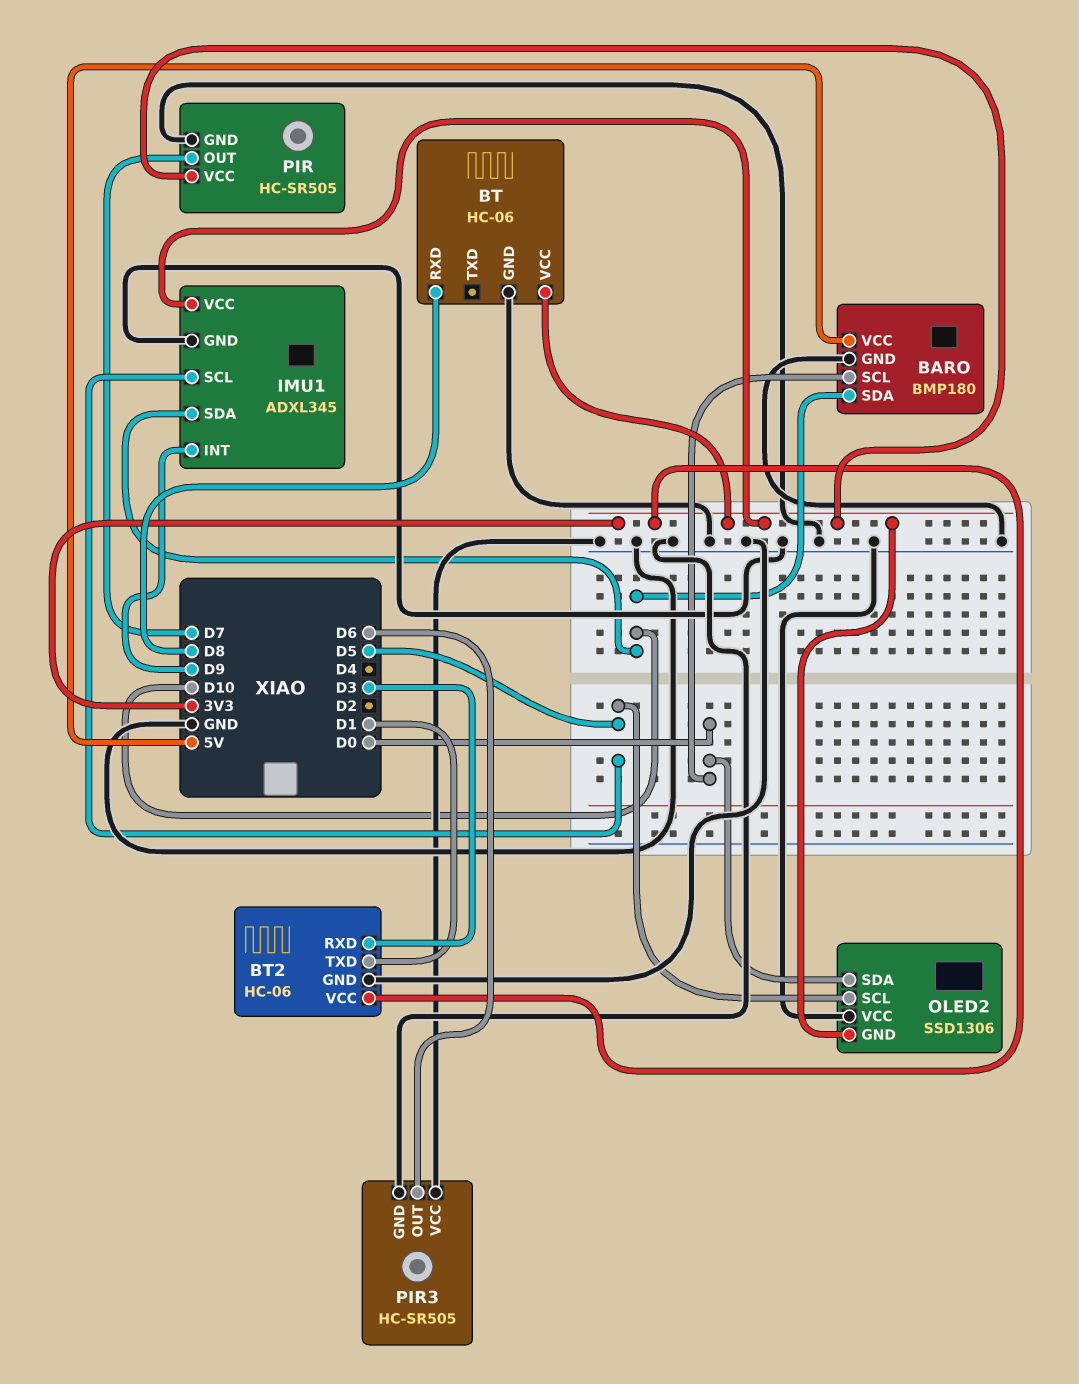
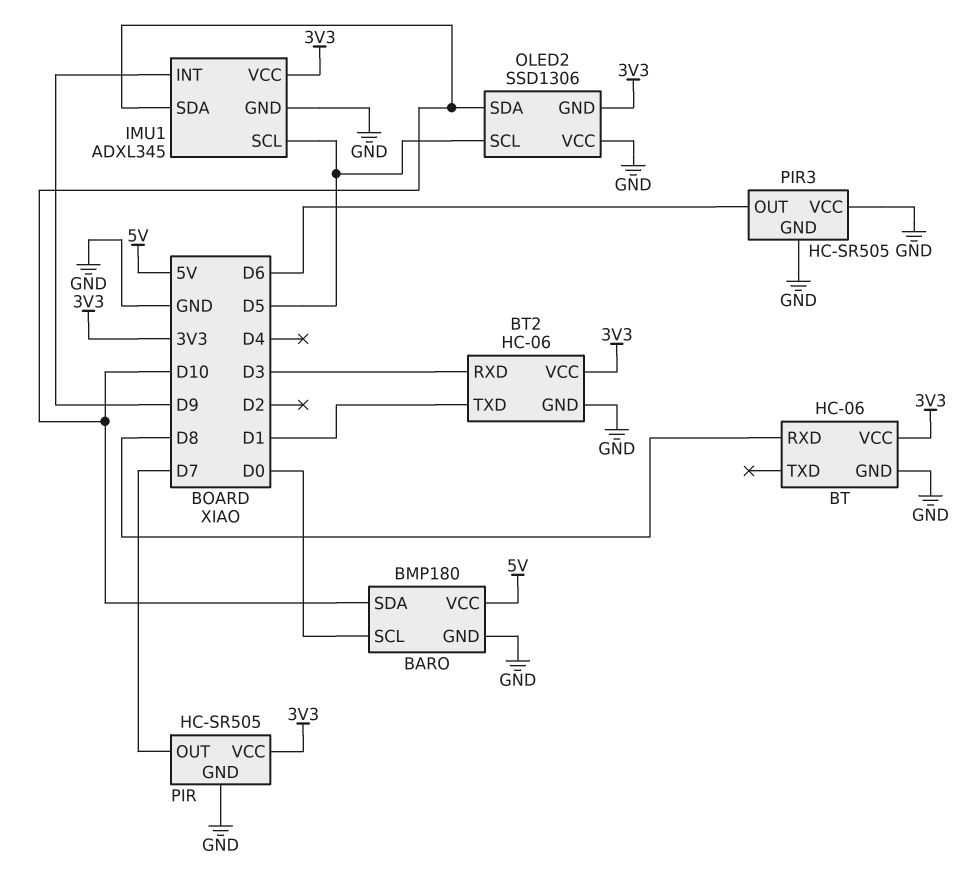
OLED2 pin SDA: D0 -> D10

